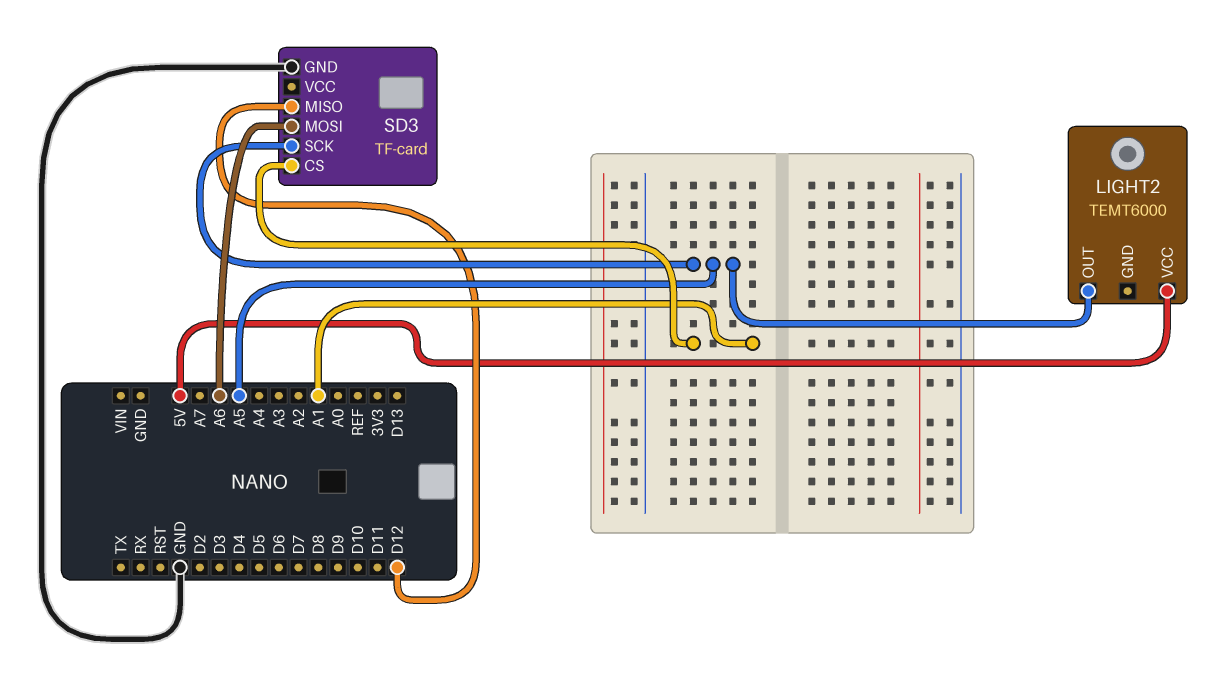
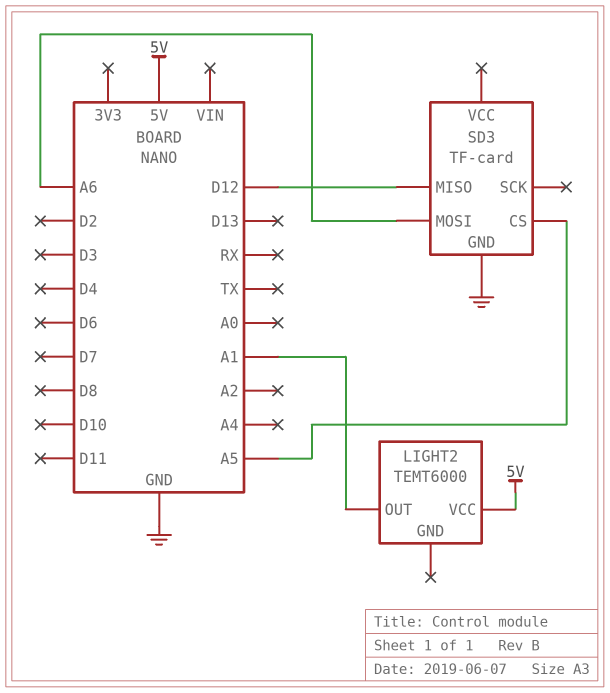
LIGHT2 pin OUT: A5 -> A1
SD3 pin CS: A1 -> A5
SD3 pin SCK: A5 -> none

